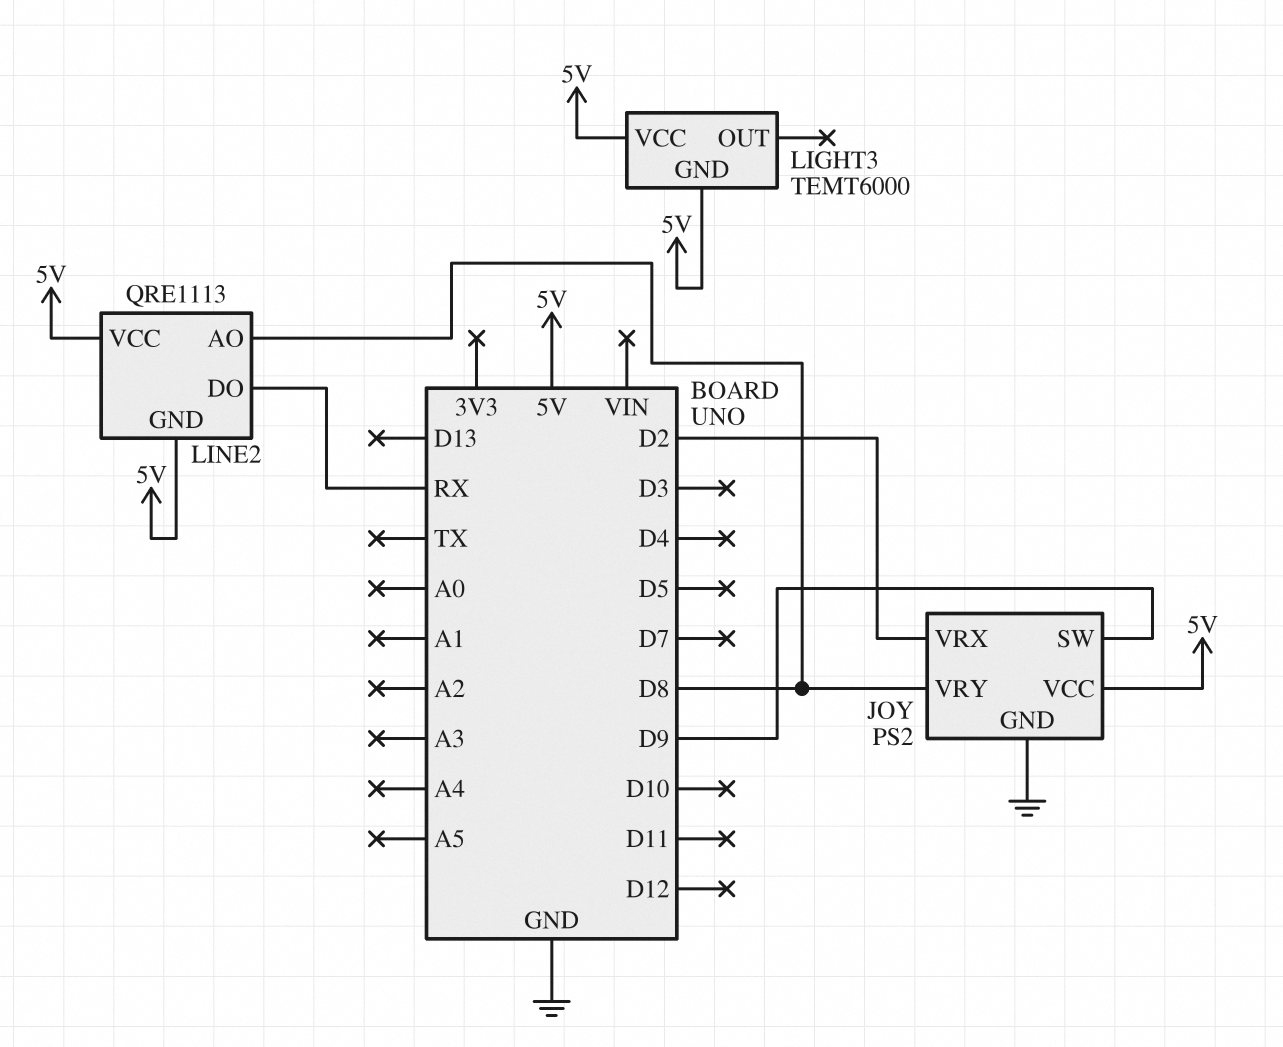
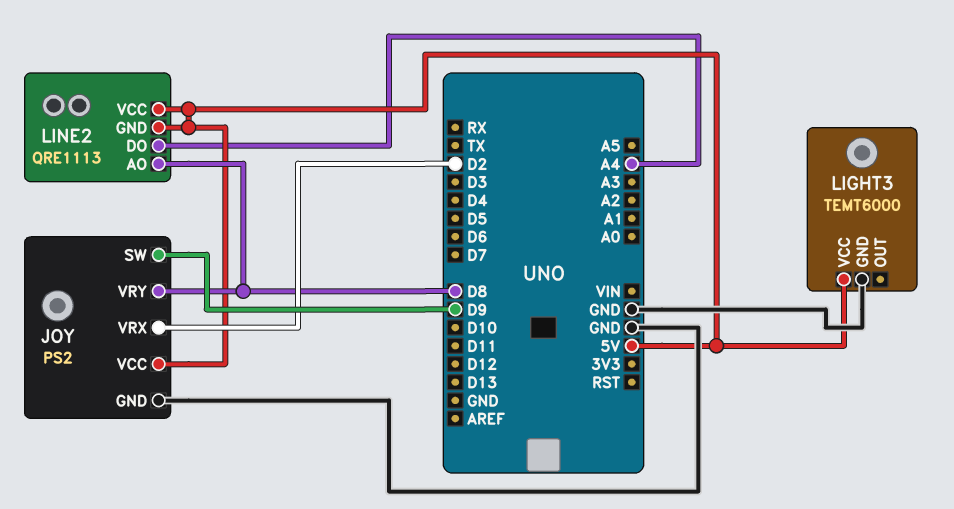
LIGHT3 pin GND: 5V -> GND
LINE2 pin DO: RX -> A4

